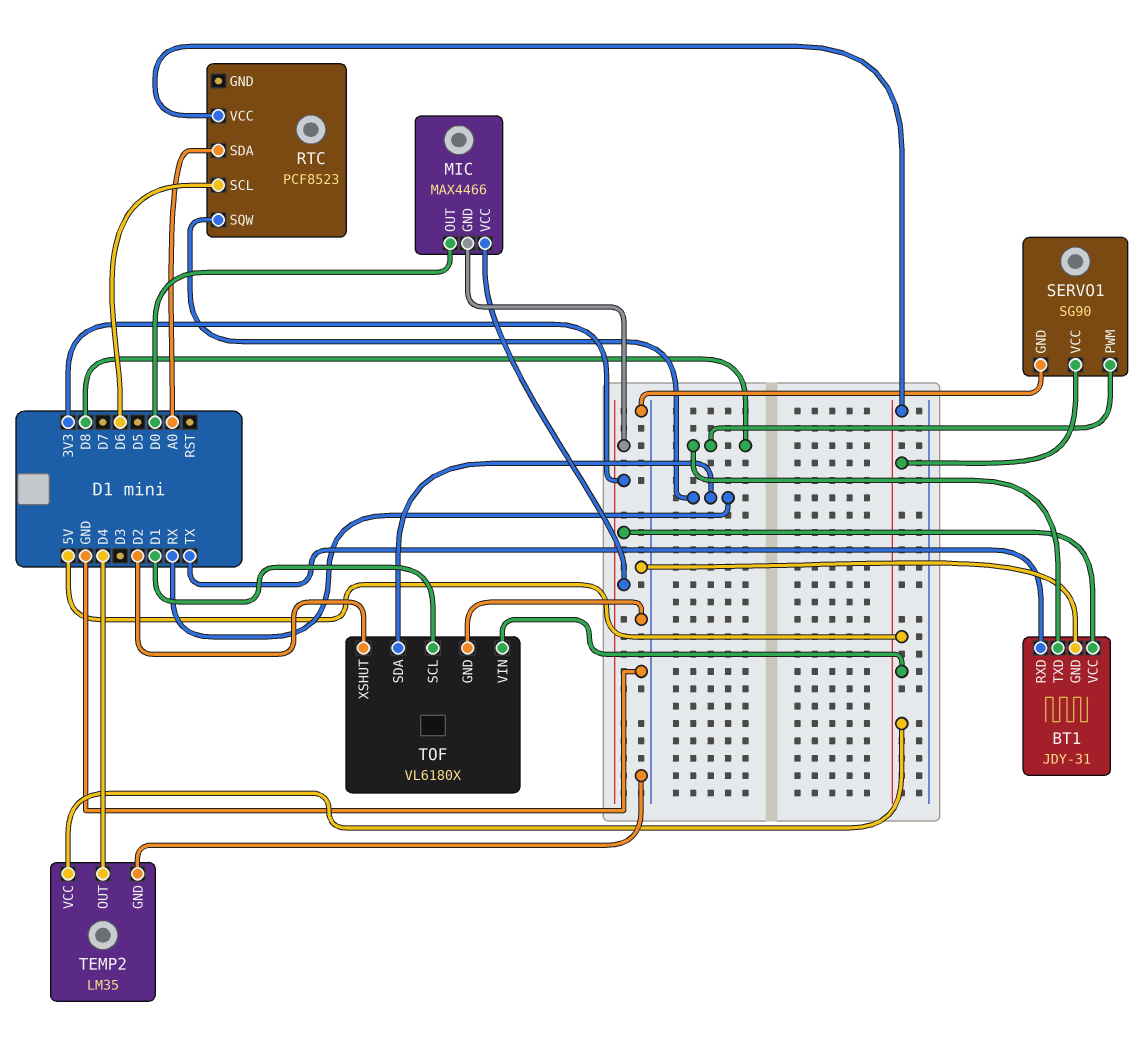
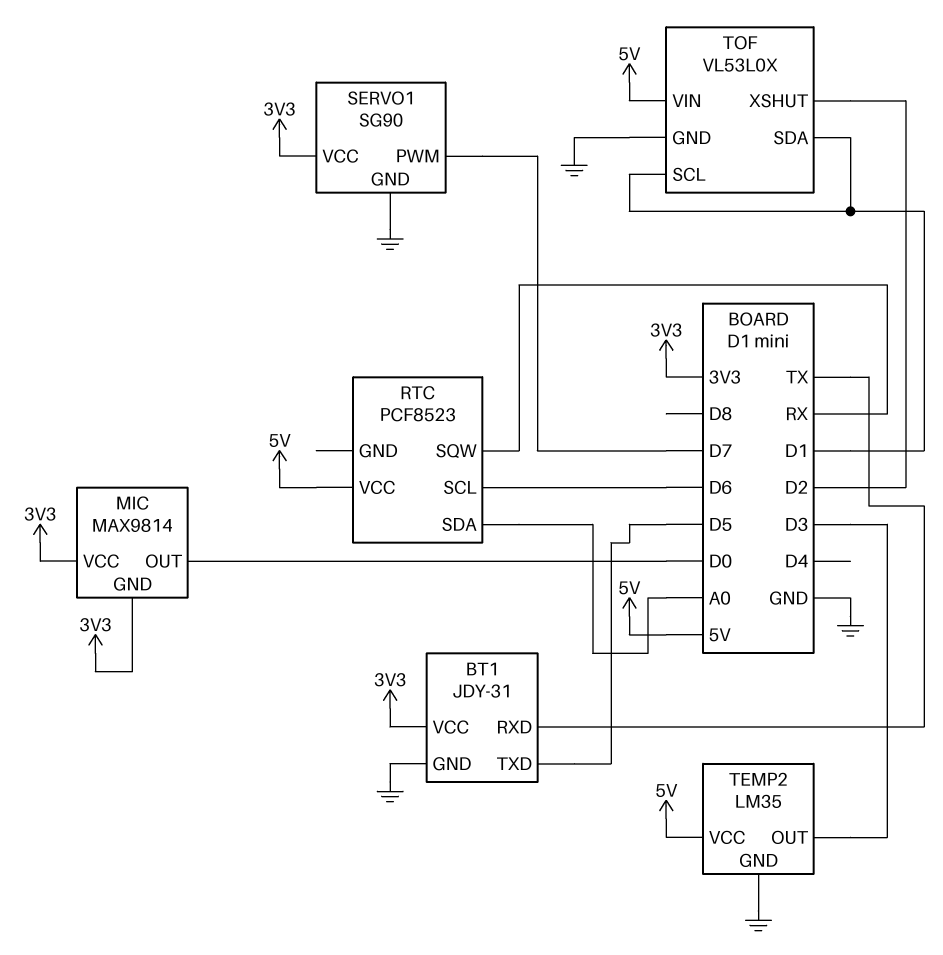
BT1 pin TXD: D8 -> D5
MIC: MAX4466 -> MAX9814
SERVO1 pin PWM: D8 -> D7
SERVO1 pin VCC: 5V -> 3V3
TEMP2 pin OUT: D4 -> D3
TOF: VL6180X -> VL53L0X
TOF pin SDA: RX -> D1

